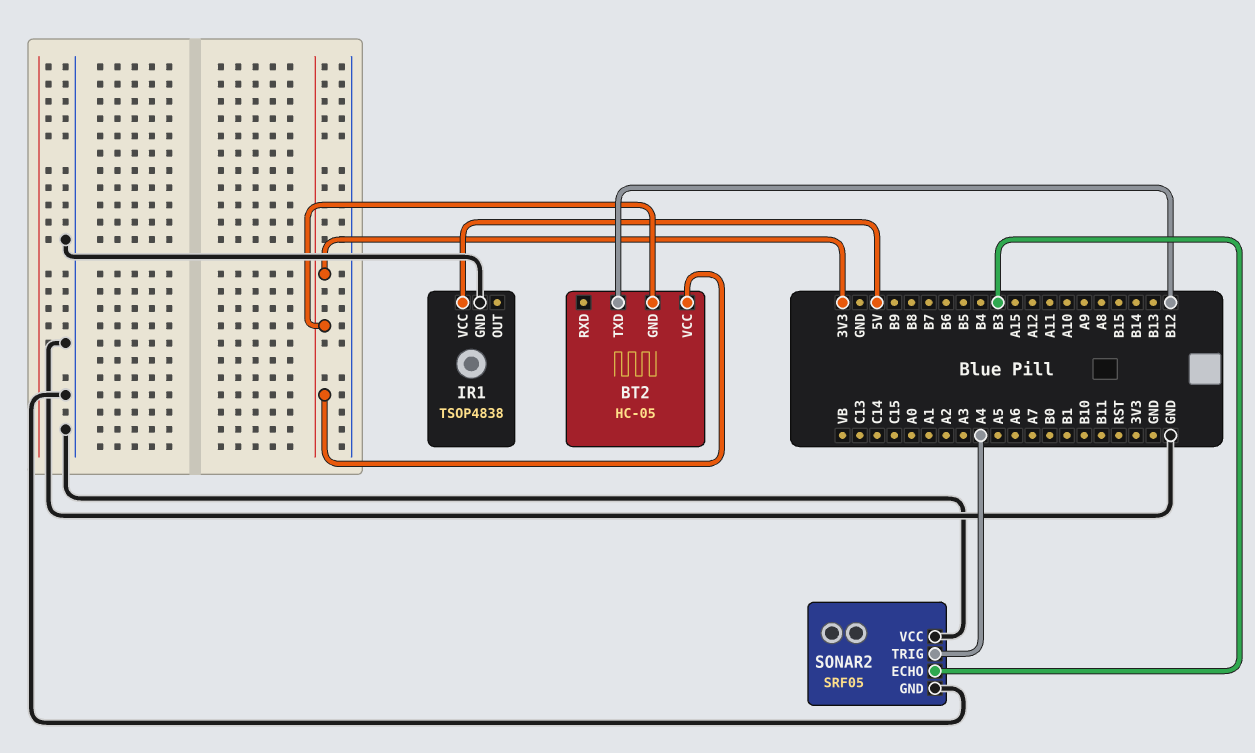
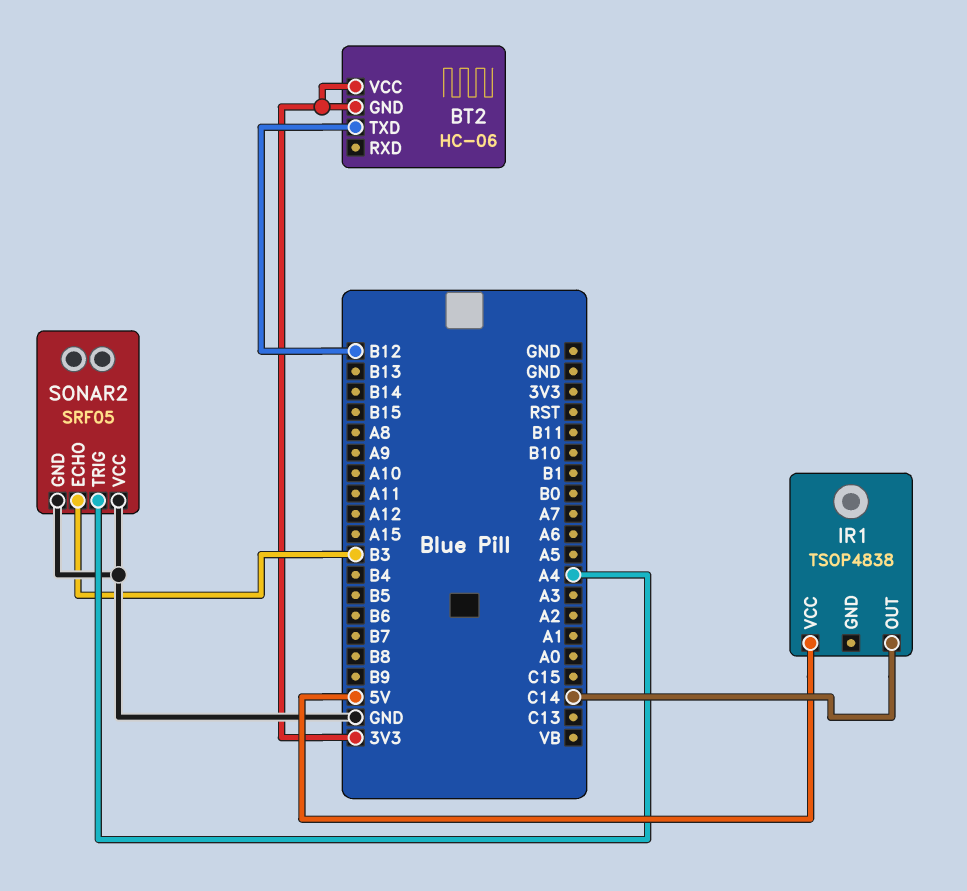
BT2: HC-05 -> HC-06
IR1 pin GND: GND -> none
IR1 pin OUT: none -> C14

